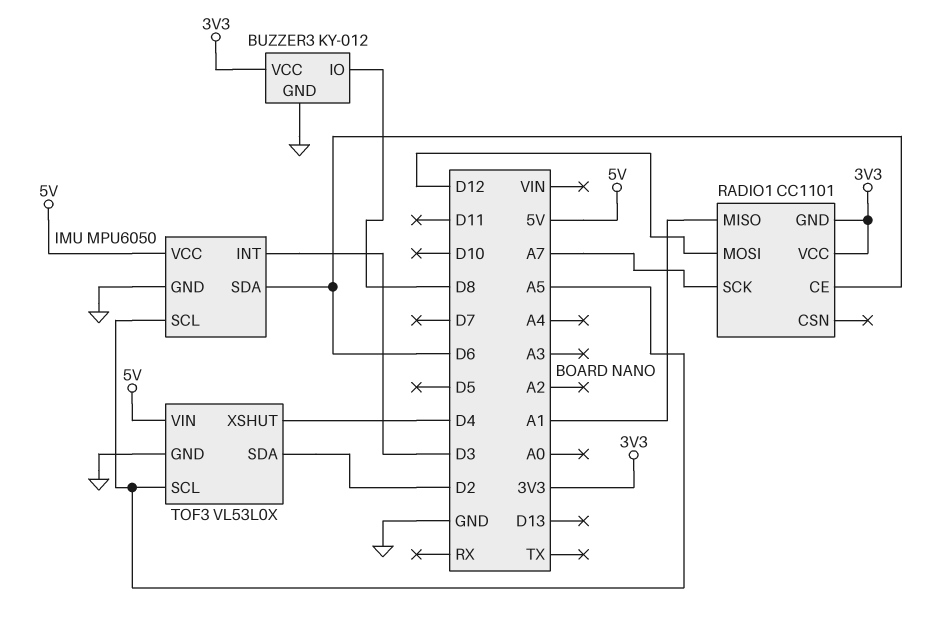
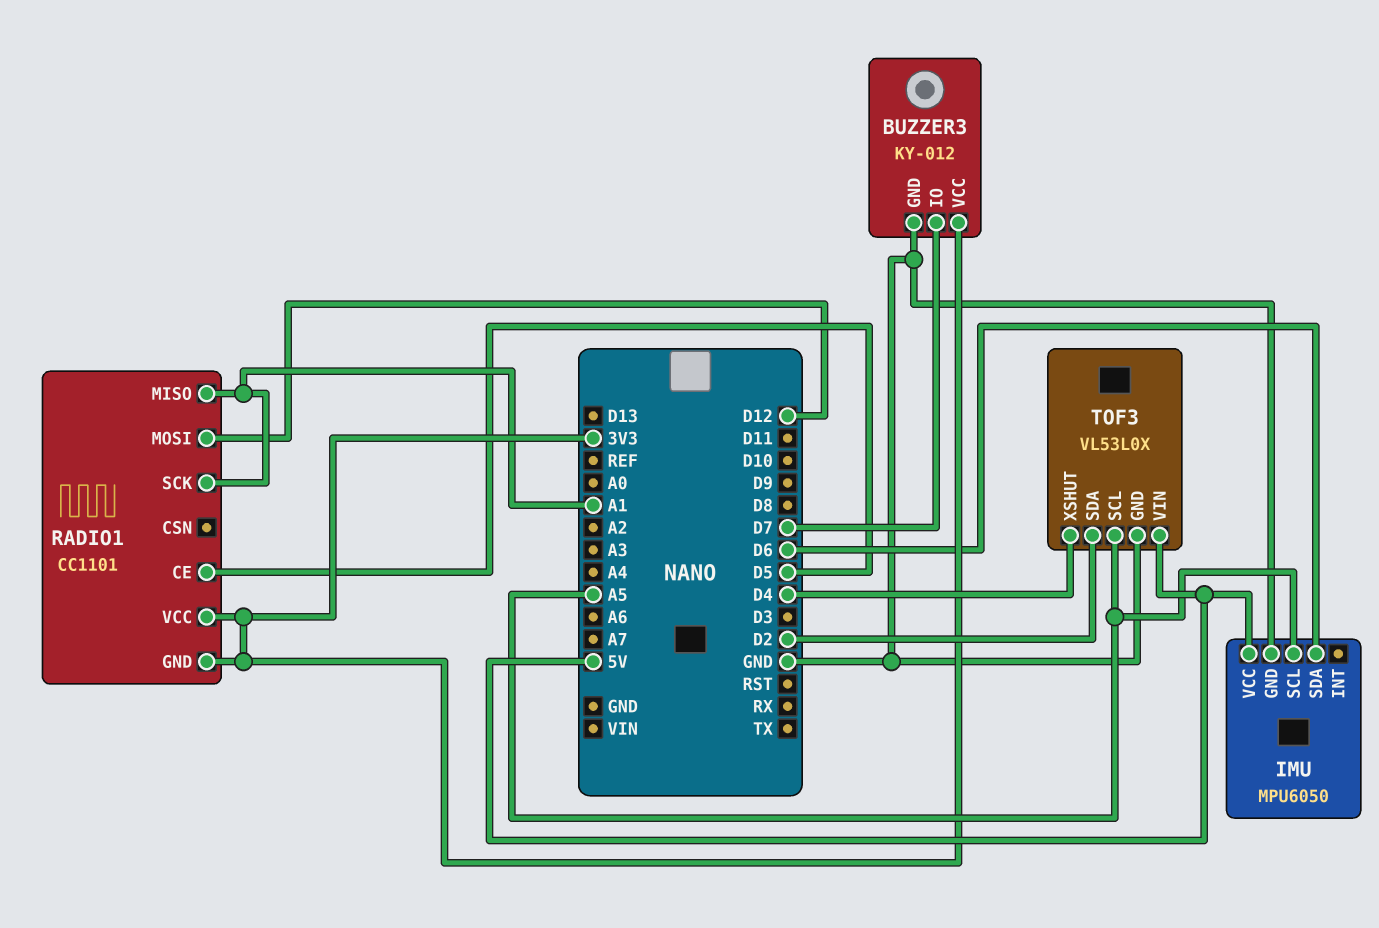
BUZZER3 pin IO: D8 -> D7
IMU pin INT: D3 -> none
RADIO1 pin CE: D6 -> D5
RADIO1 pin SCK: A7 -> A1

